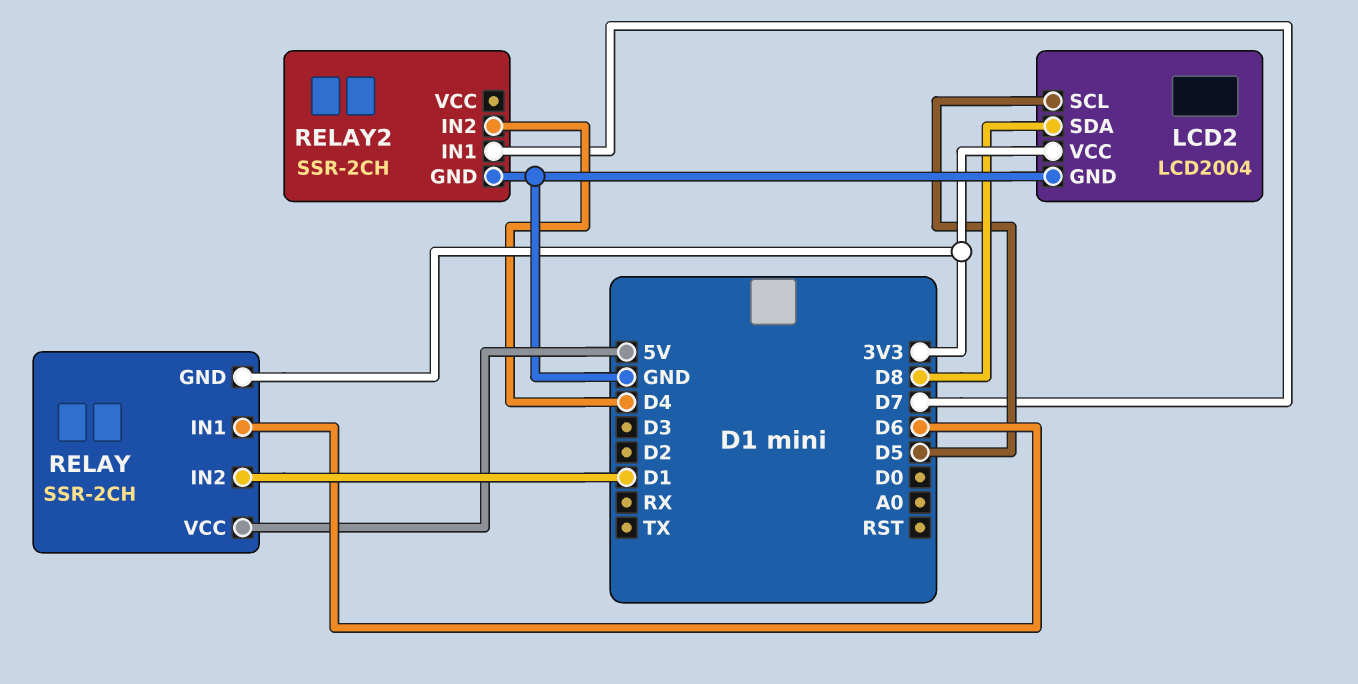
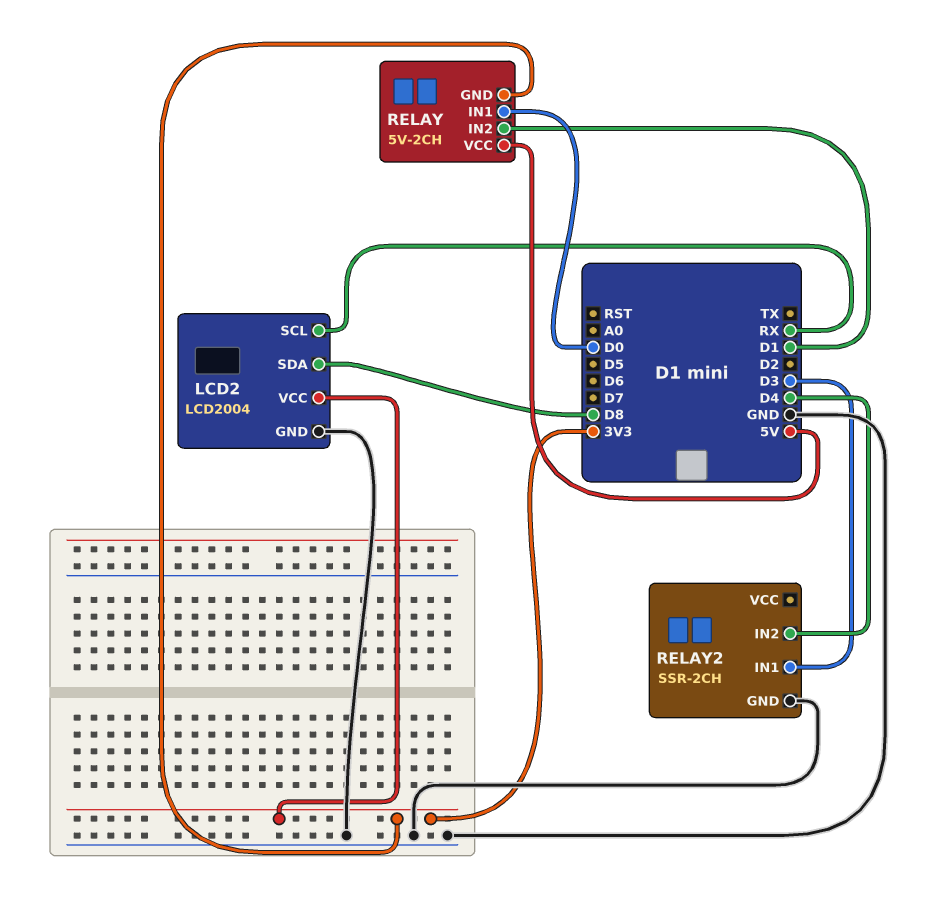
LCD2 pin SCL: D5 -> RX
RELAY: SSR-2CH -> 5V-2CH
RELAY pin IN1: D6 -> D0
RELAY2 pin IN1: D7 -> D3

